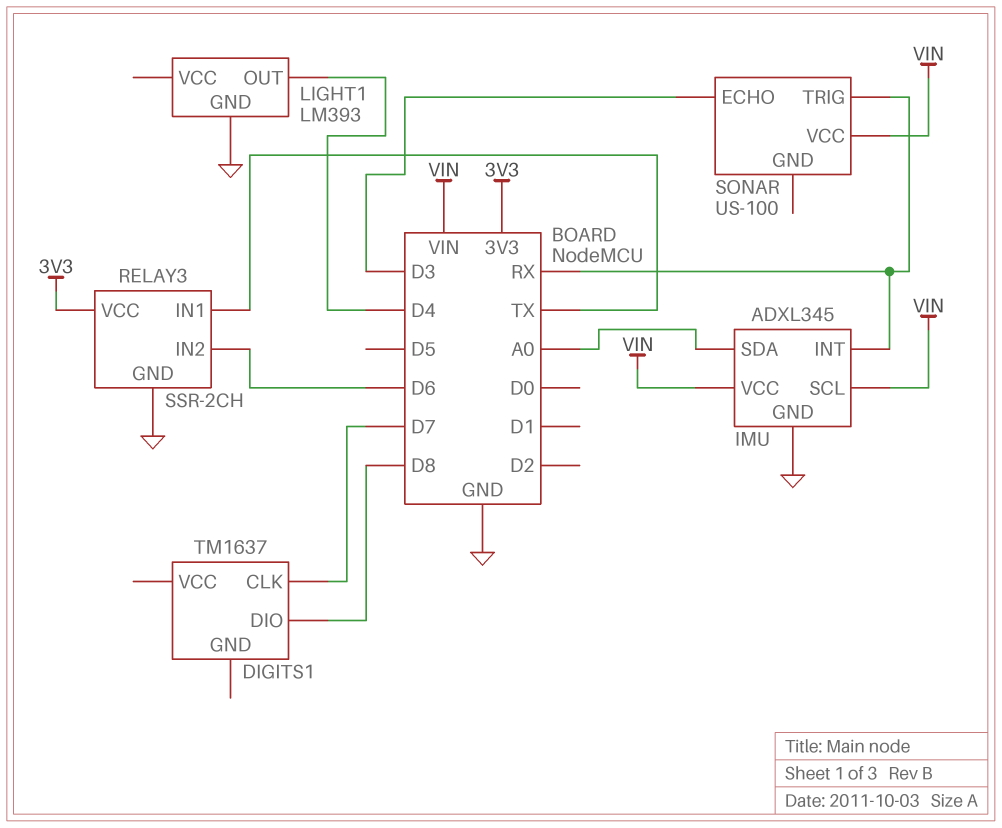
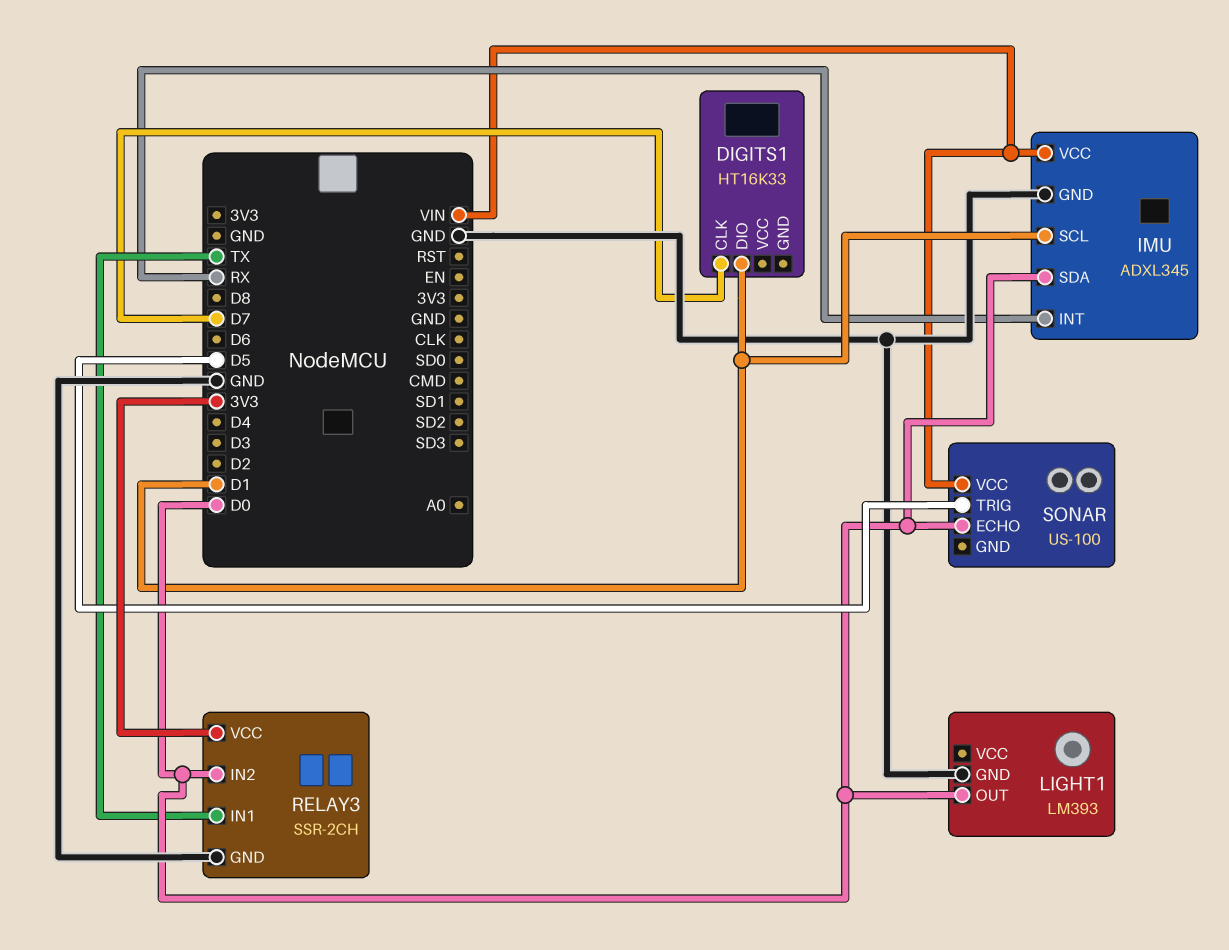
DIGITS1: TM1637 -> HT16K33
DIGITS1 pin DIO: D8 -> D1
IMU pin SCL: VIN -> D1
IMU pin SDA: A0 -> D0
LIGHT1 pin OUT: D4 -> D0
RELAY3 pin IN2: D6 -> D0
SONAR pin ECHO: D3 -> D0
SONAR pin TRIG: RX -> D5

